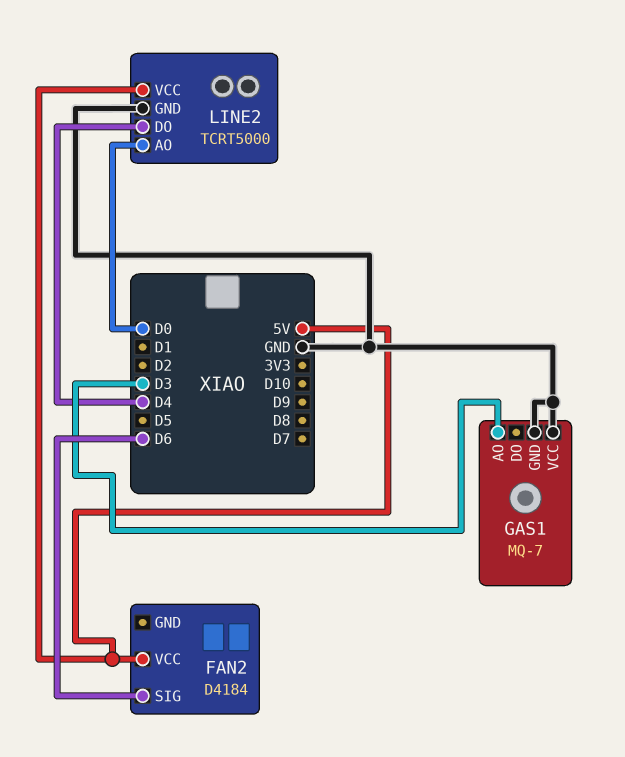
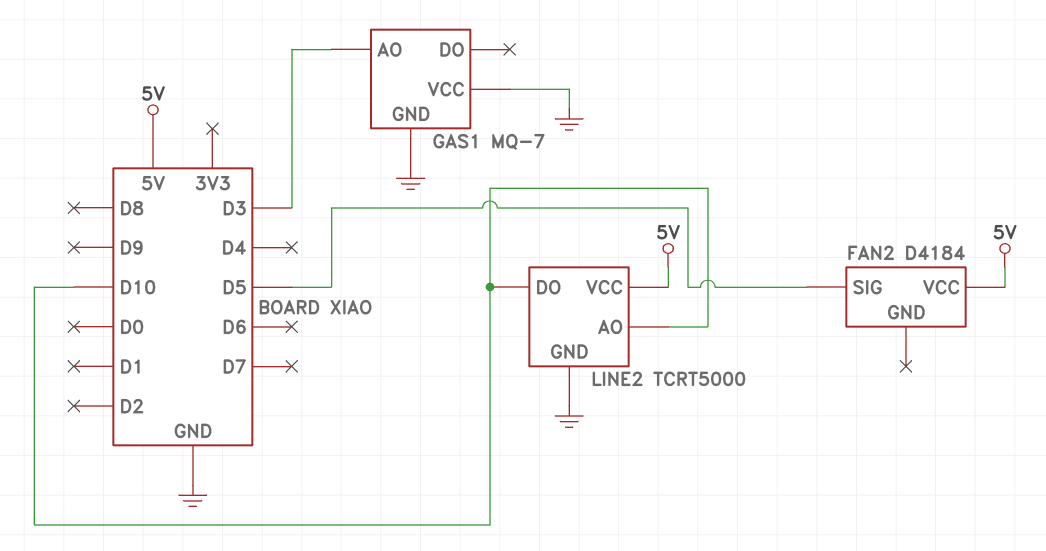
FAN2 pin SIG: D6 -> D5
LINE2 pin AO: D0 -> D10
LINE2 pin DO: D4 -> D10

